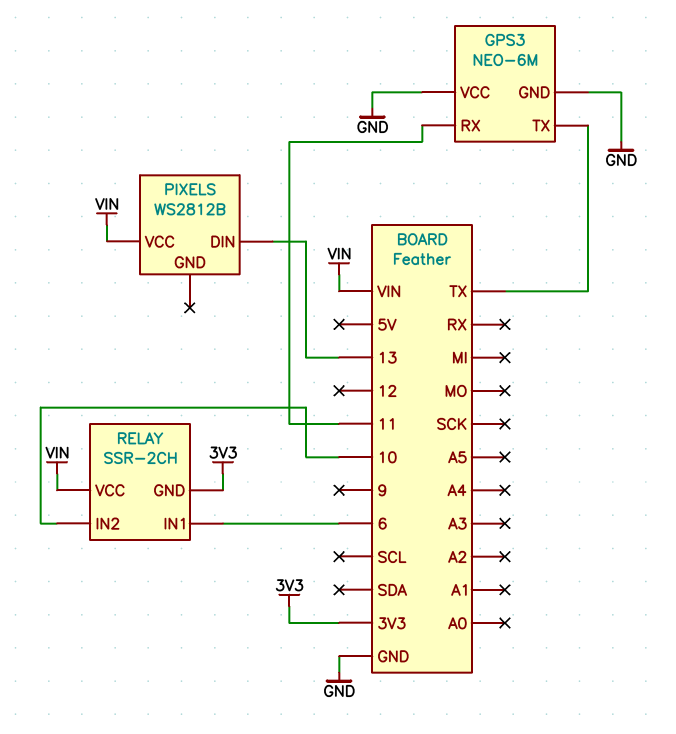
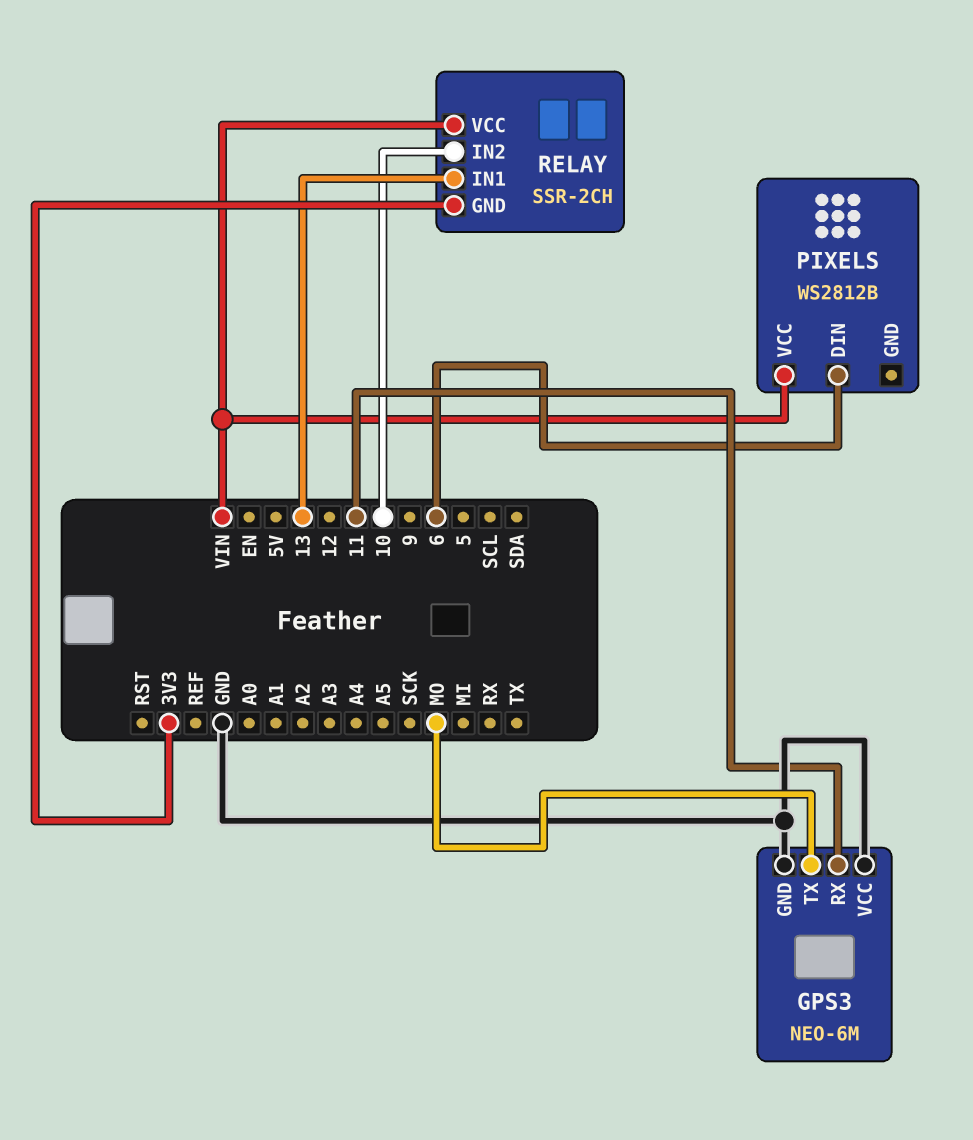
GPS3 pin TX: TX -> MO
PIXELS pin DIN: 13 -> 6
RELAY pin IN1: 6 -> 13

